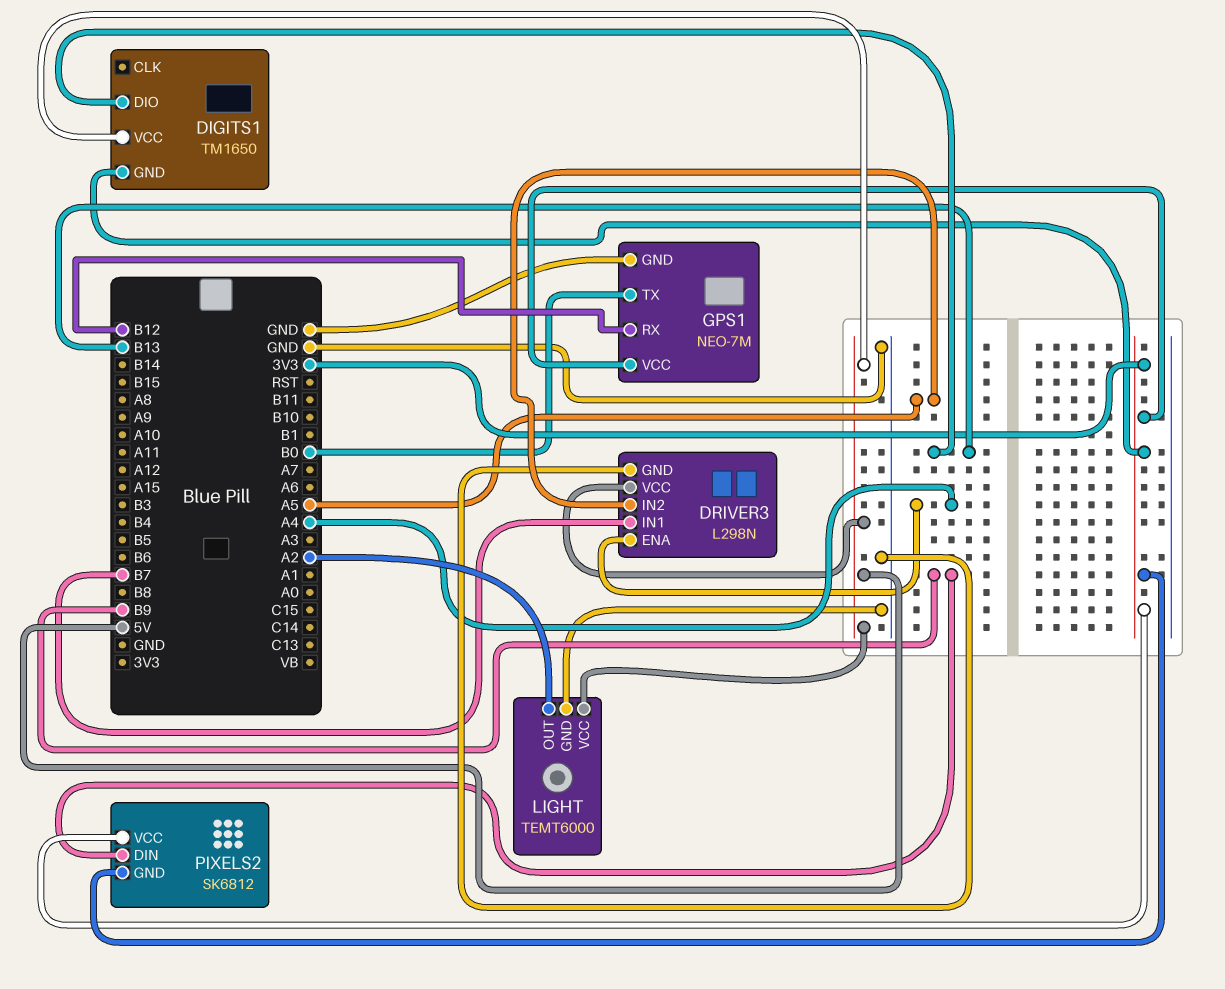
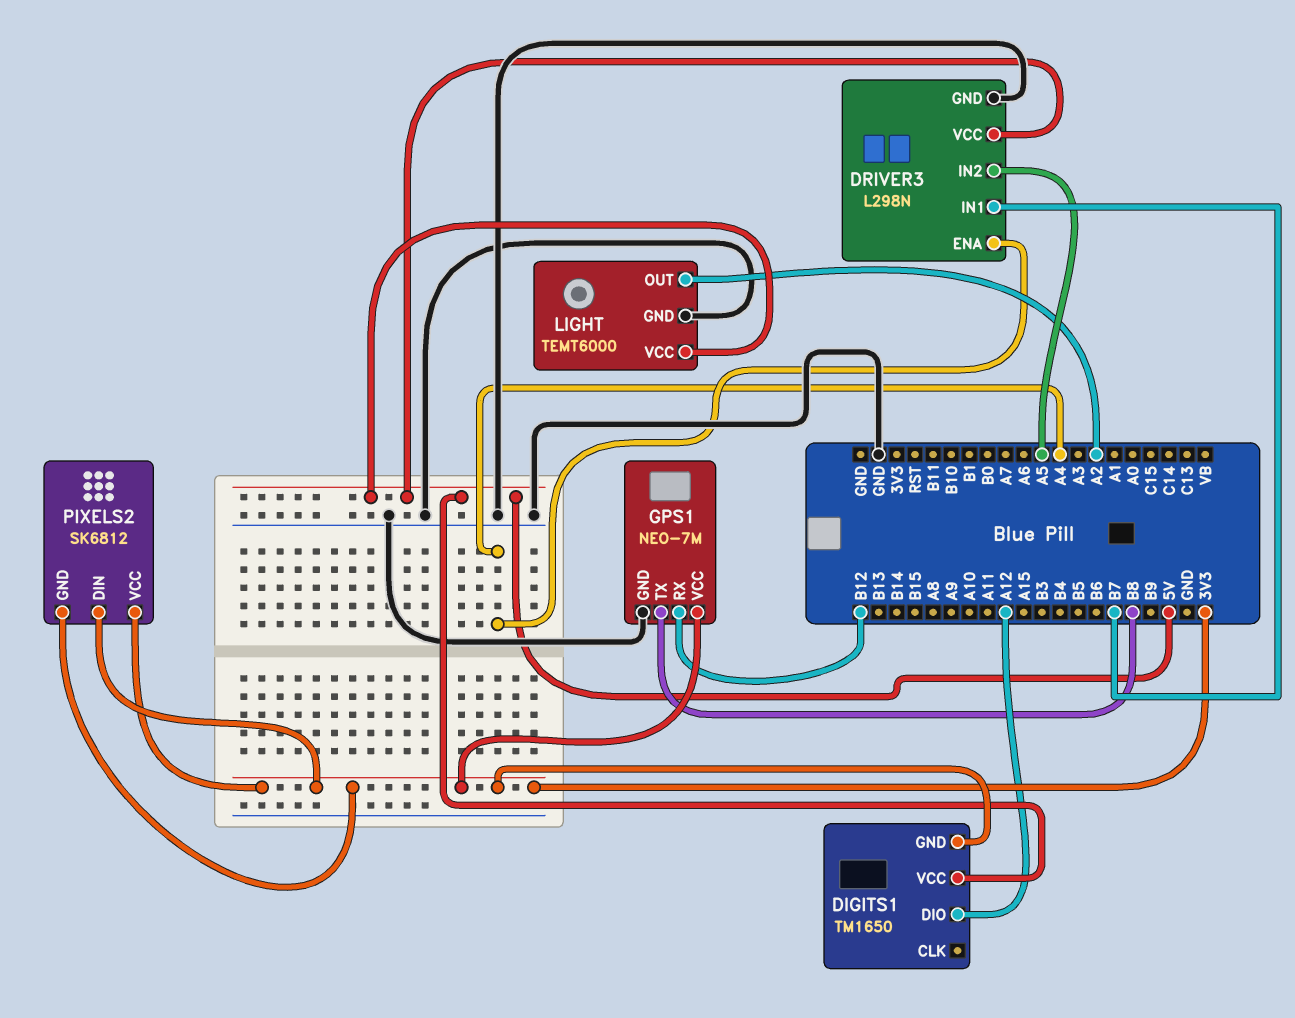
DIGITS1 pin DIO: B13 -> A12
GPS1 pin TX: B0 -> B8
PIXELS2 pin DIN: B9 -> 3V3

